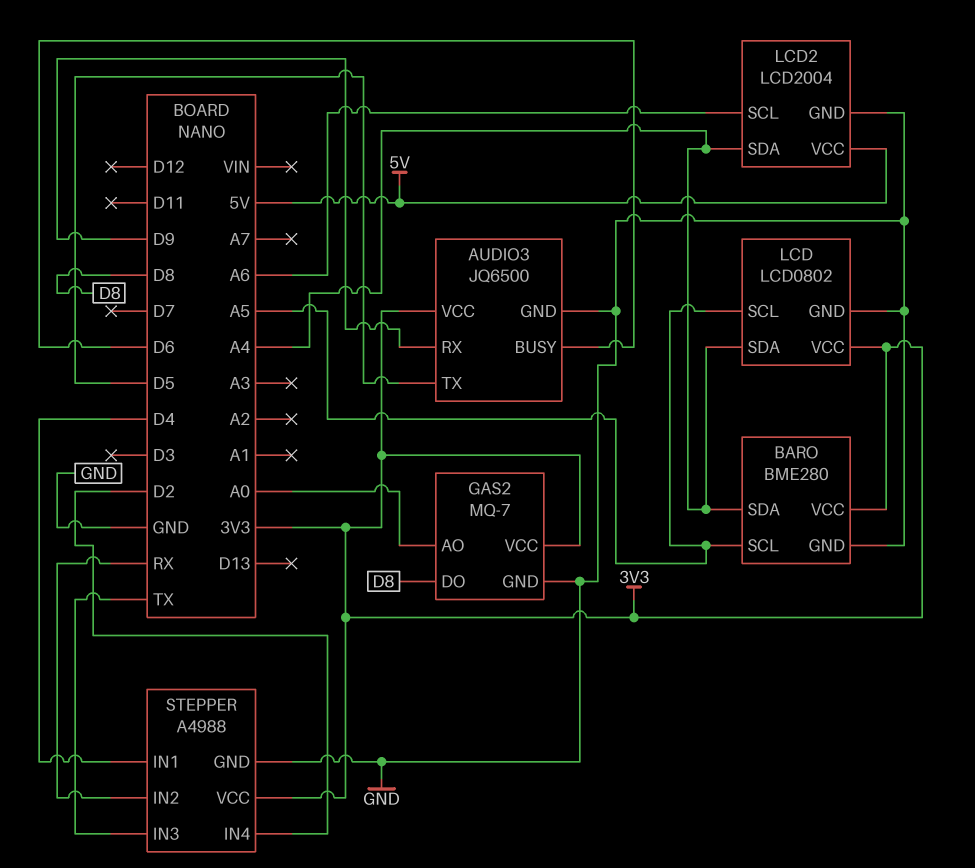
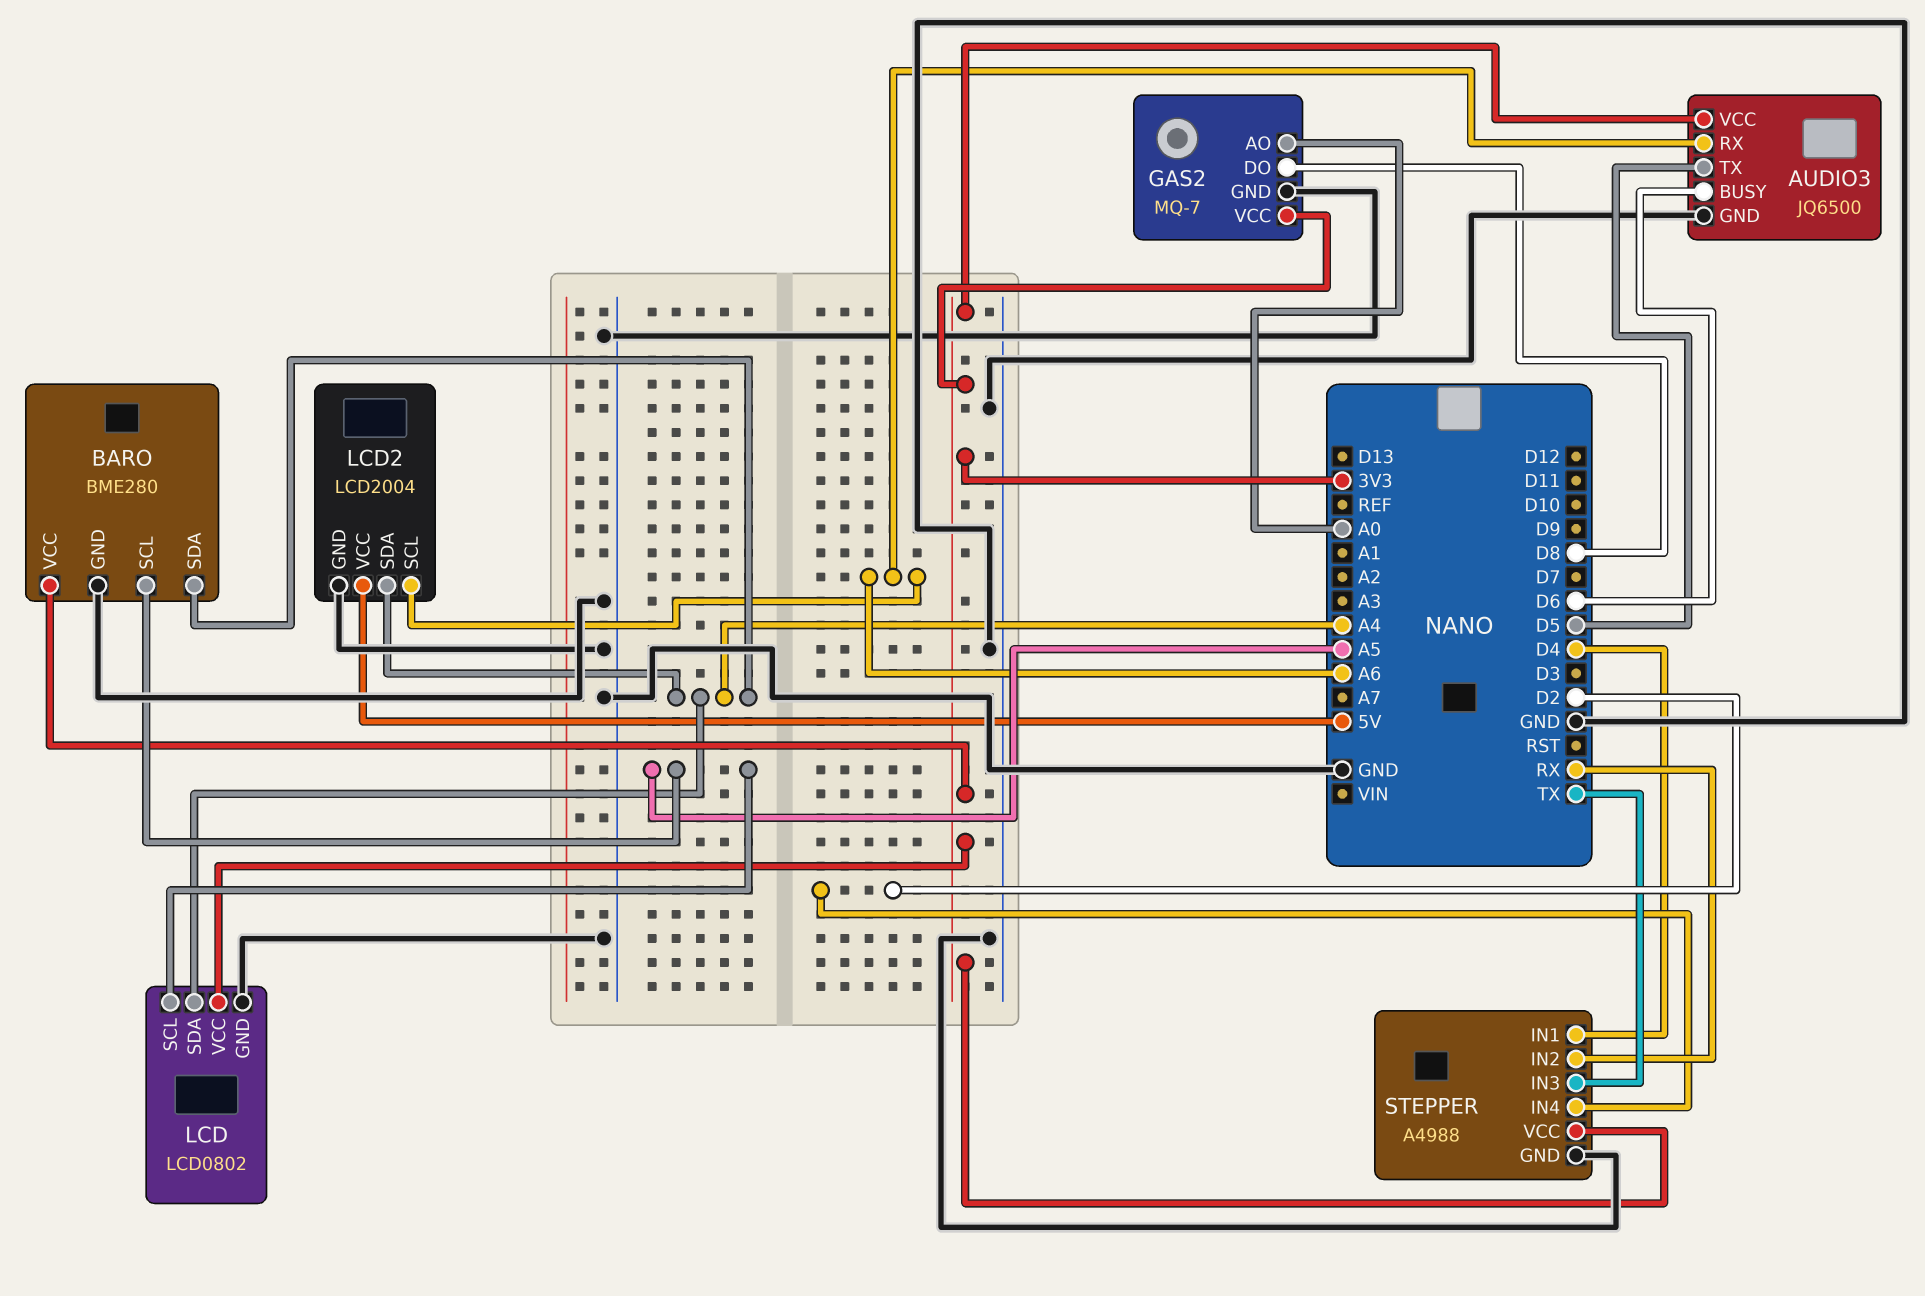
AUDIO3 pin RX: D9 -> A6

